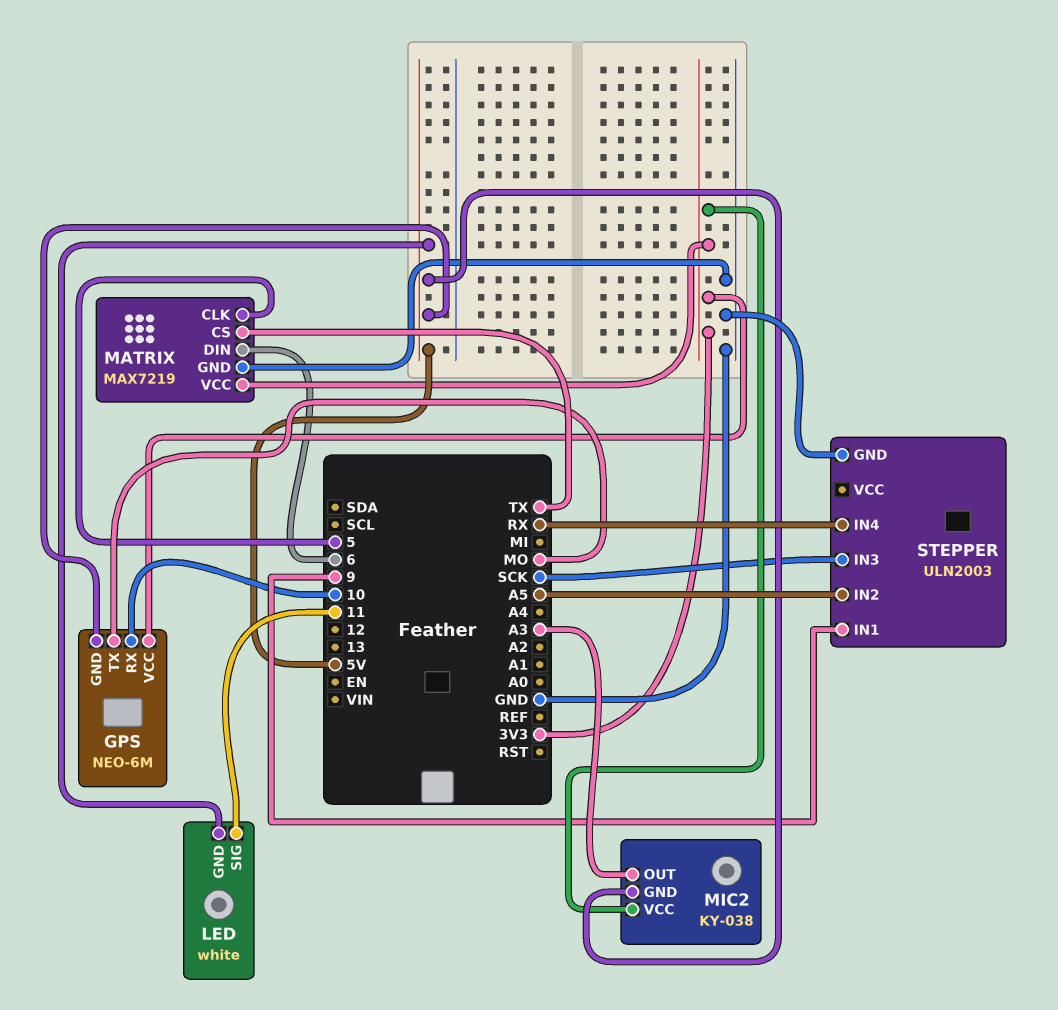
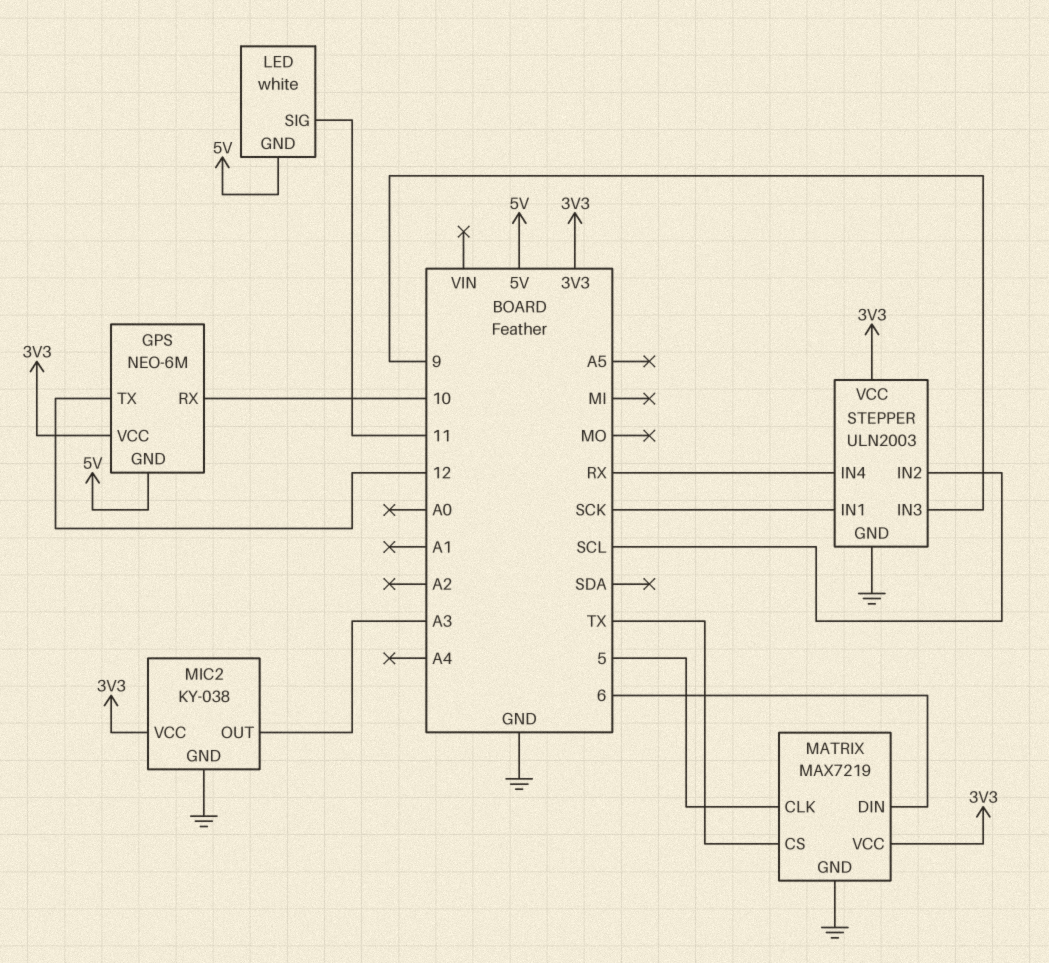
GPS pin TX: MO -> 12
MIC2 pin GND: 5V -> GND
STEPPER pin IN1: 9 -> SCK
STEPPER pin IN2: A5 -> SCL
STEPPER pin IN3: SCK -> 9
STEPPER pin VCC: none -> 3V3

